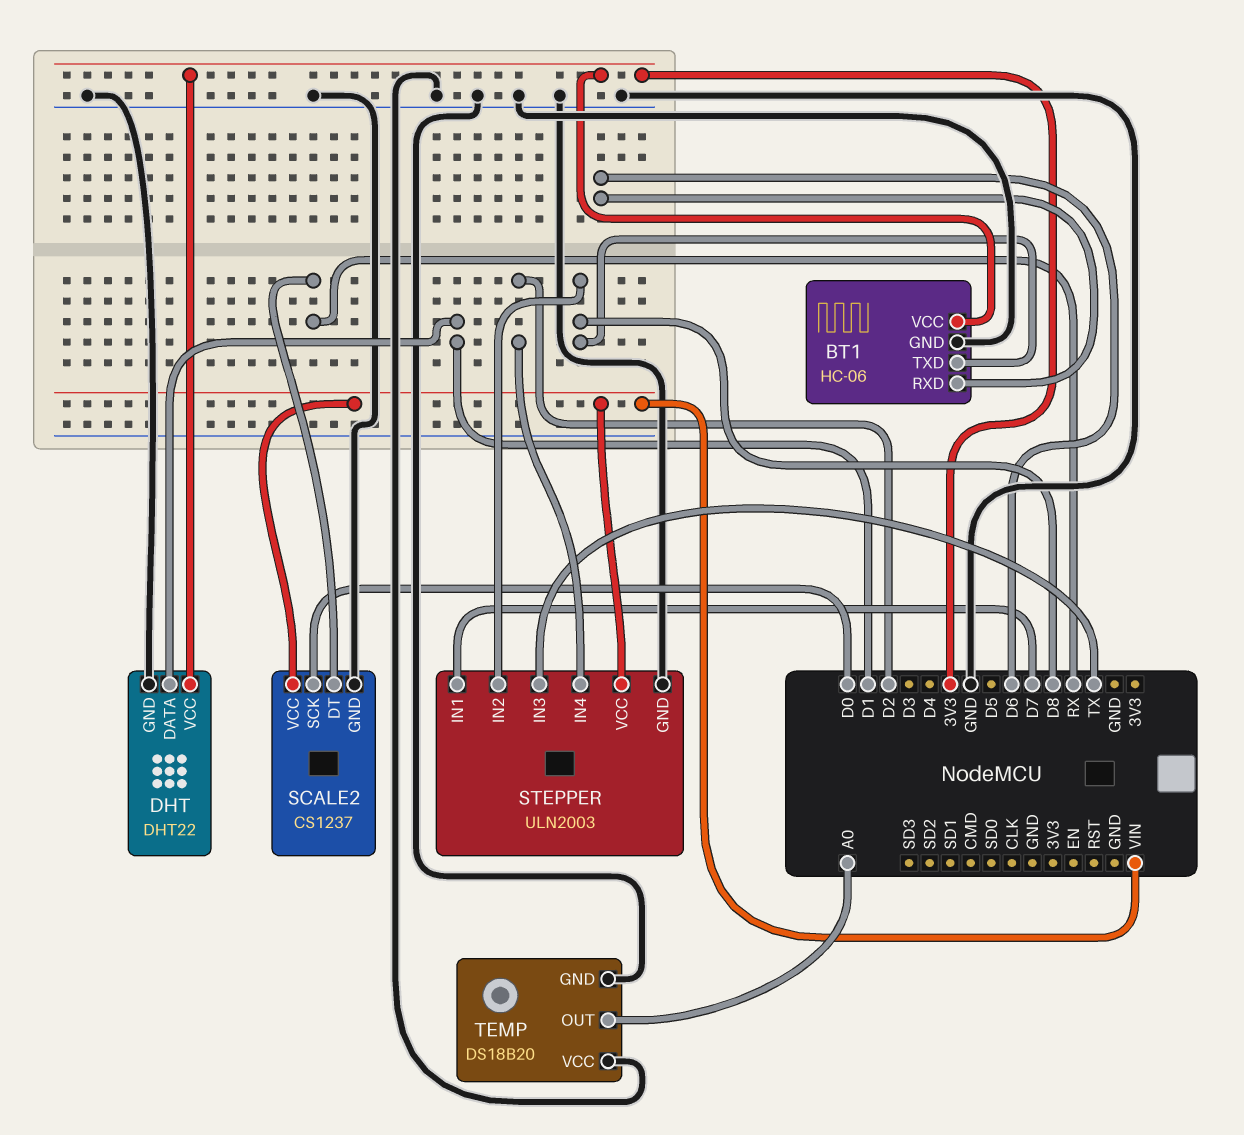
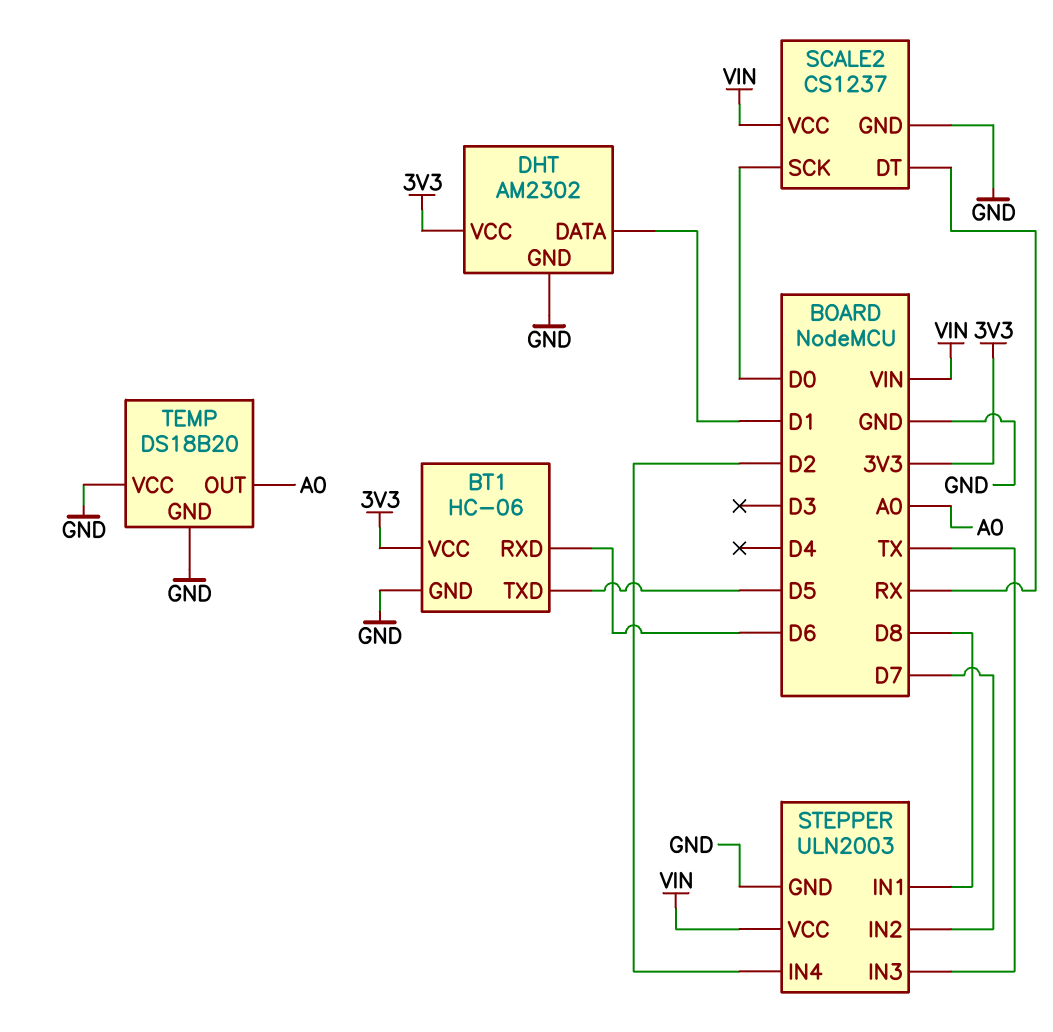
BT1 pin TXD: D8 -> D5
DHT: DHT22 -> AM2302
STEPPER pin IN1: D7 -> D8
STEPPER pin IN2: D8 -> D7

